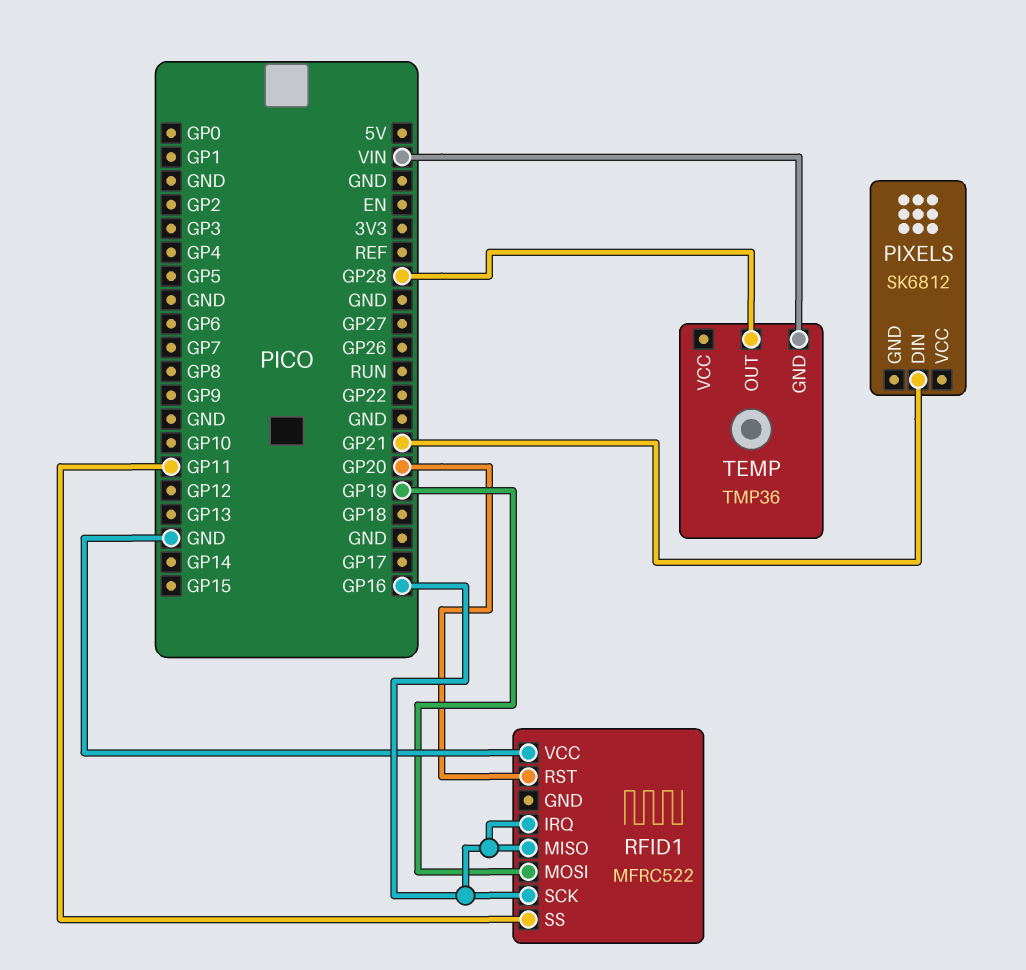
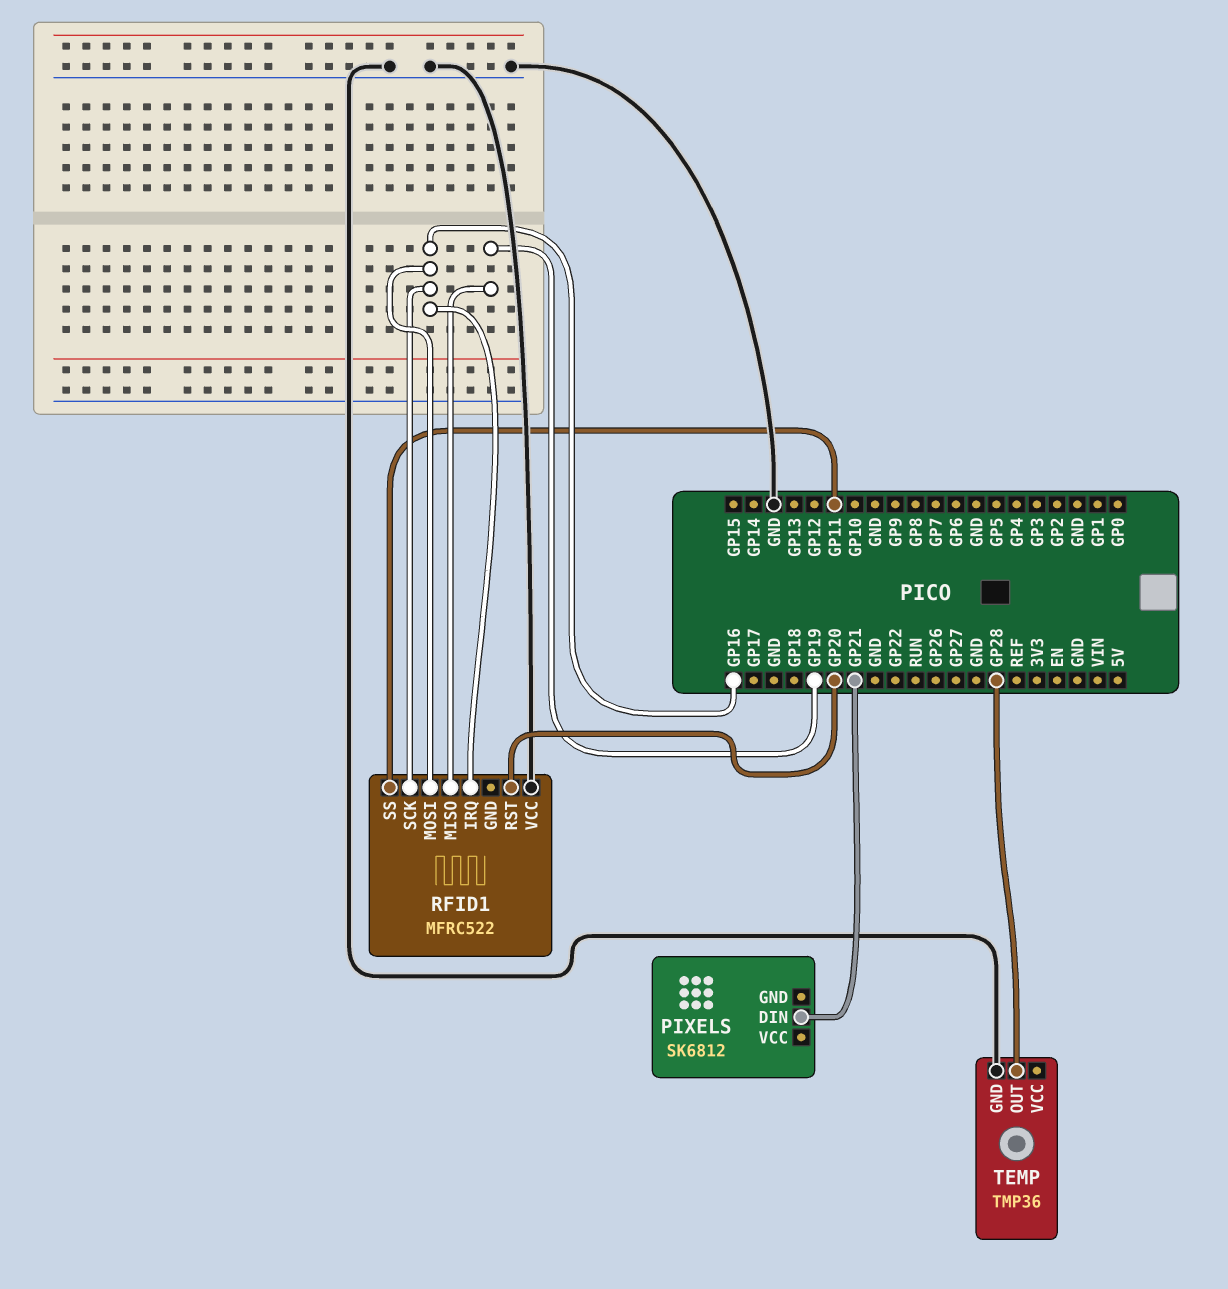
RFID1 pin MISO: GP16 -> GP19
RFID1 pin MOSI: GP19 -> GP16
TEMP pin GND: VIN -> GND

